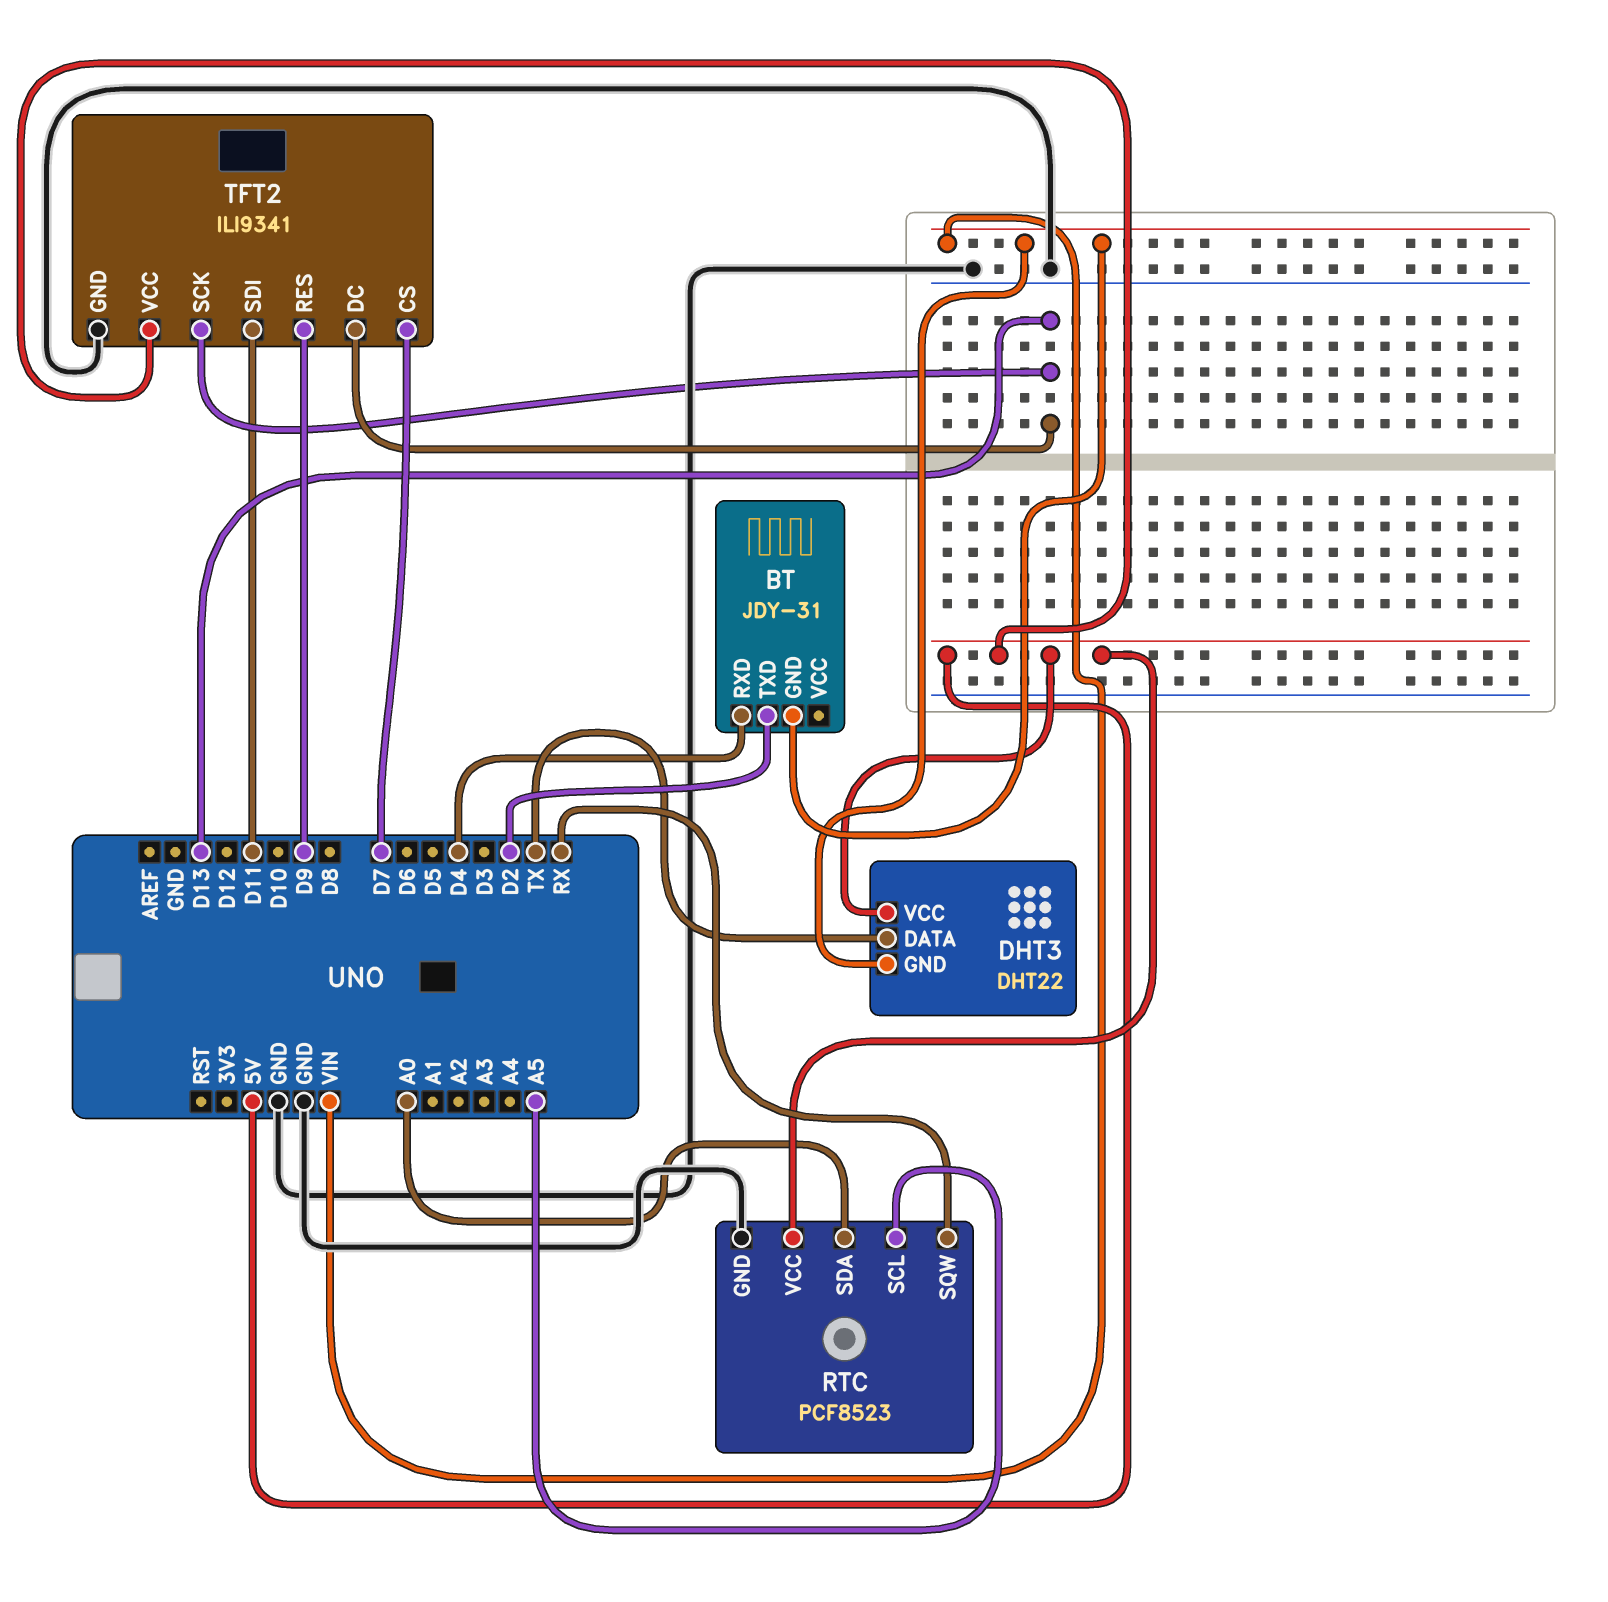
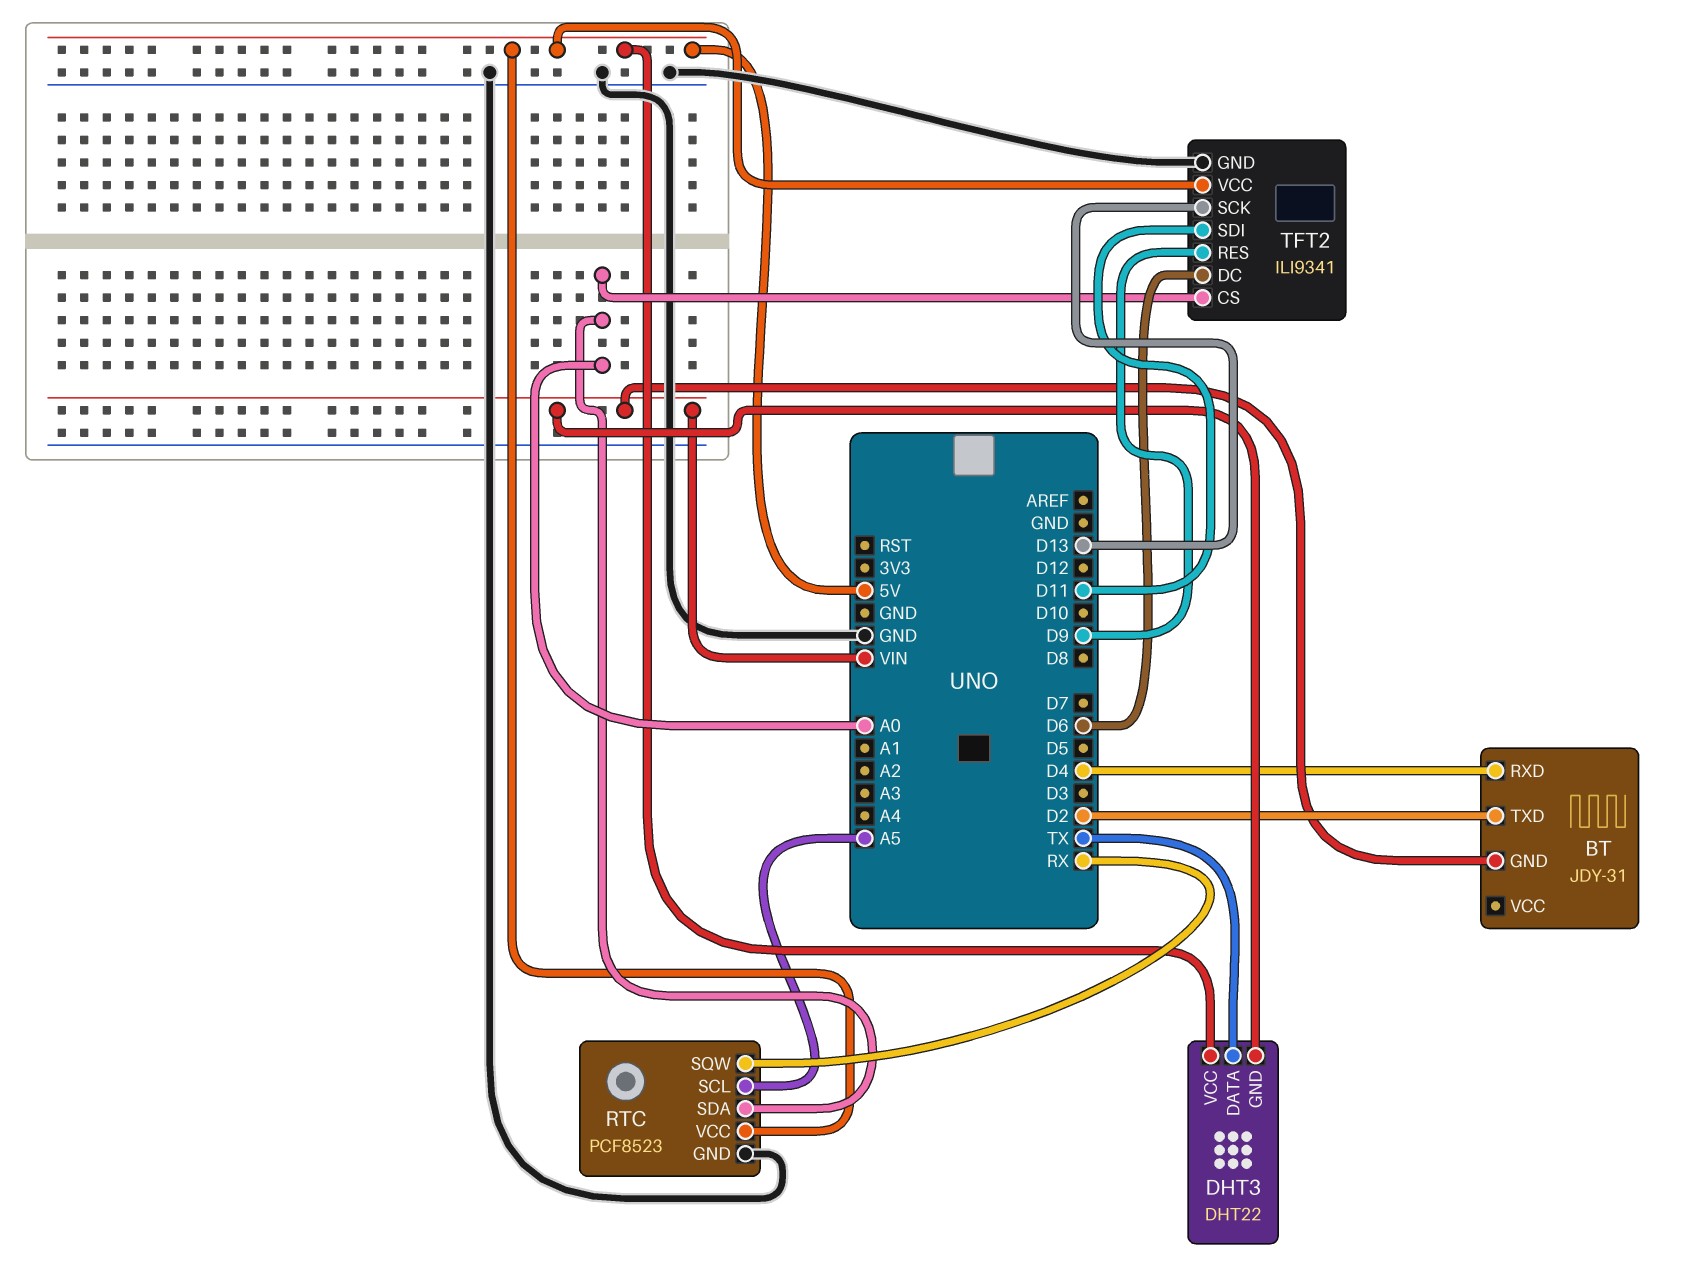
TFT2 pin CS: D7 -> A0
TFT2 pin DC: D13 -> D6

